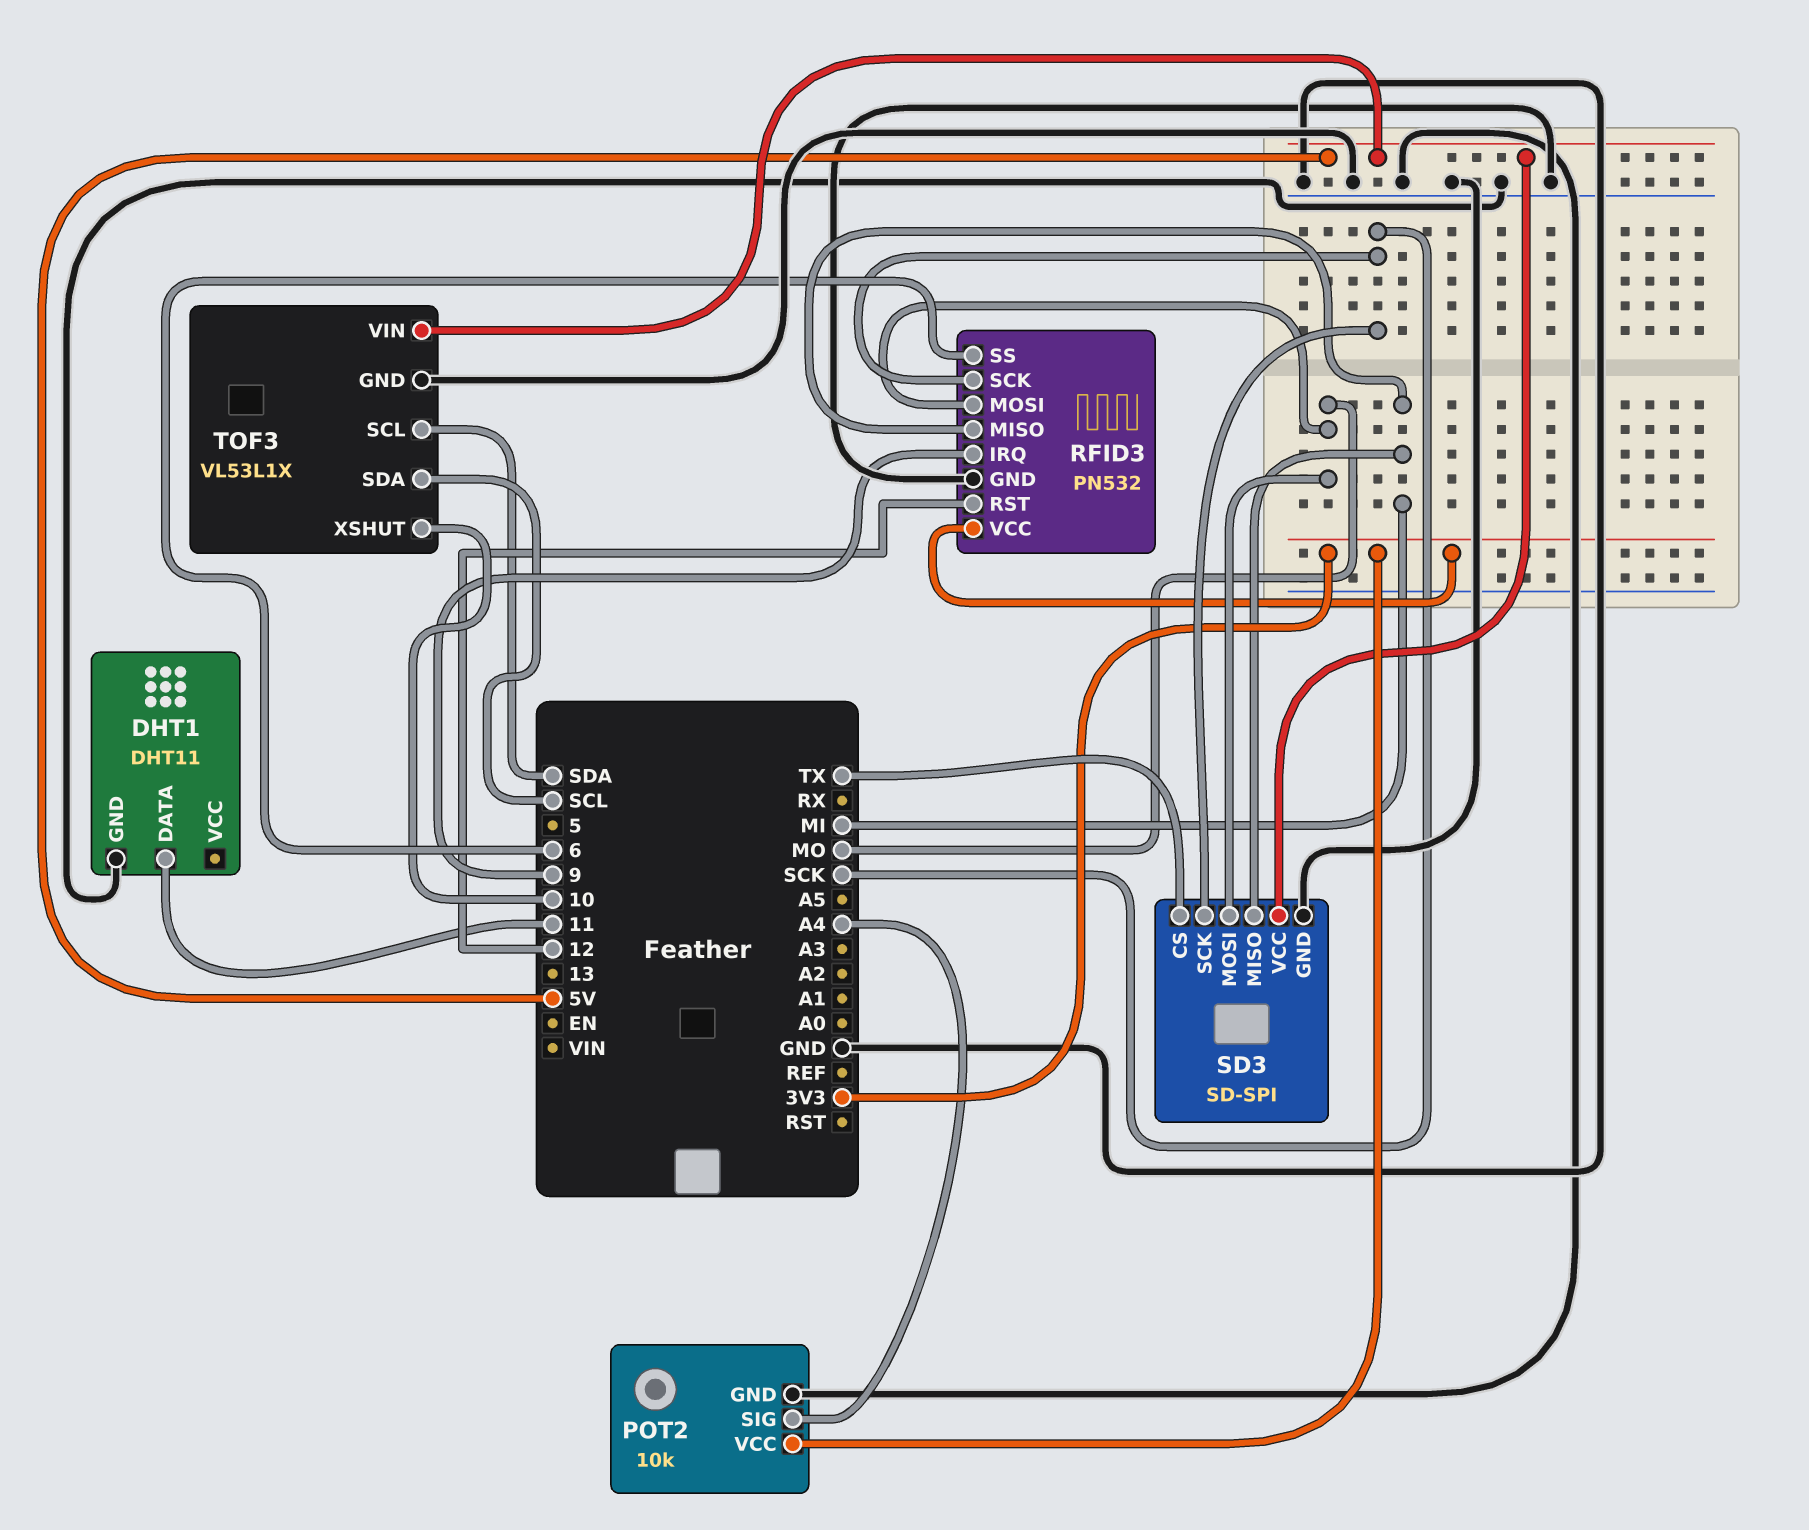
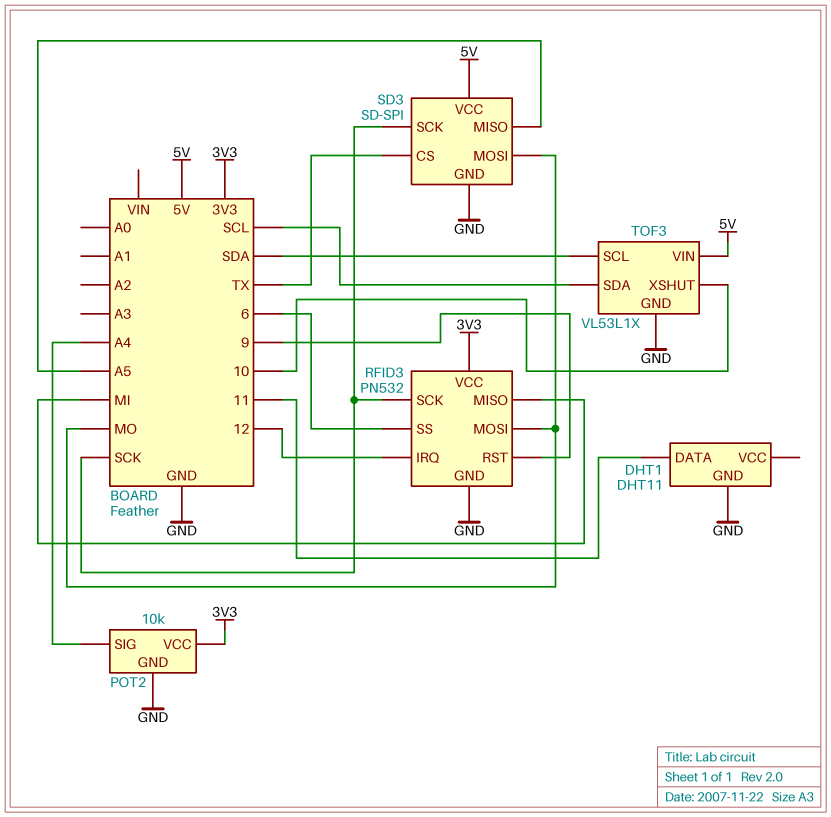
RFID3 pin IRQ: 9 -> 12
RFID3 pin RST: 12 -> 9
SD3 pin MISO: MI -> A5

